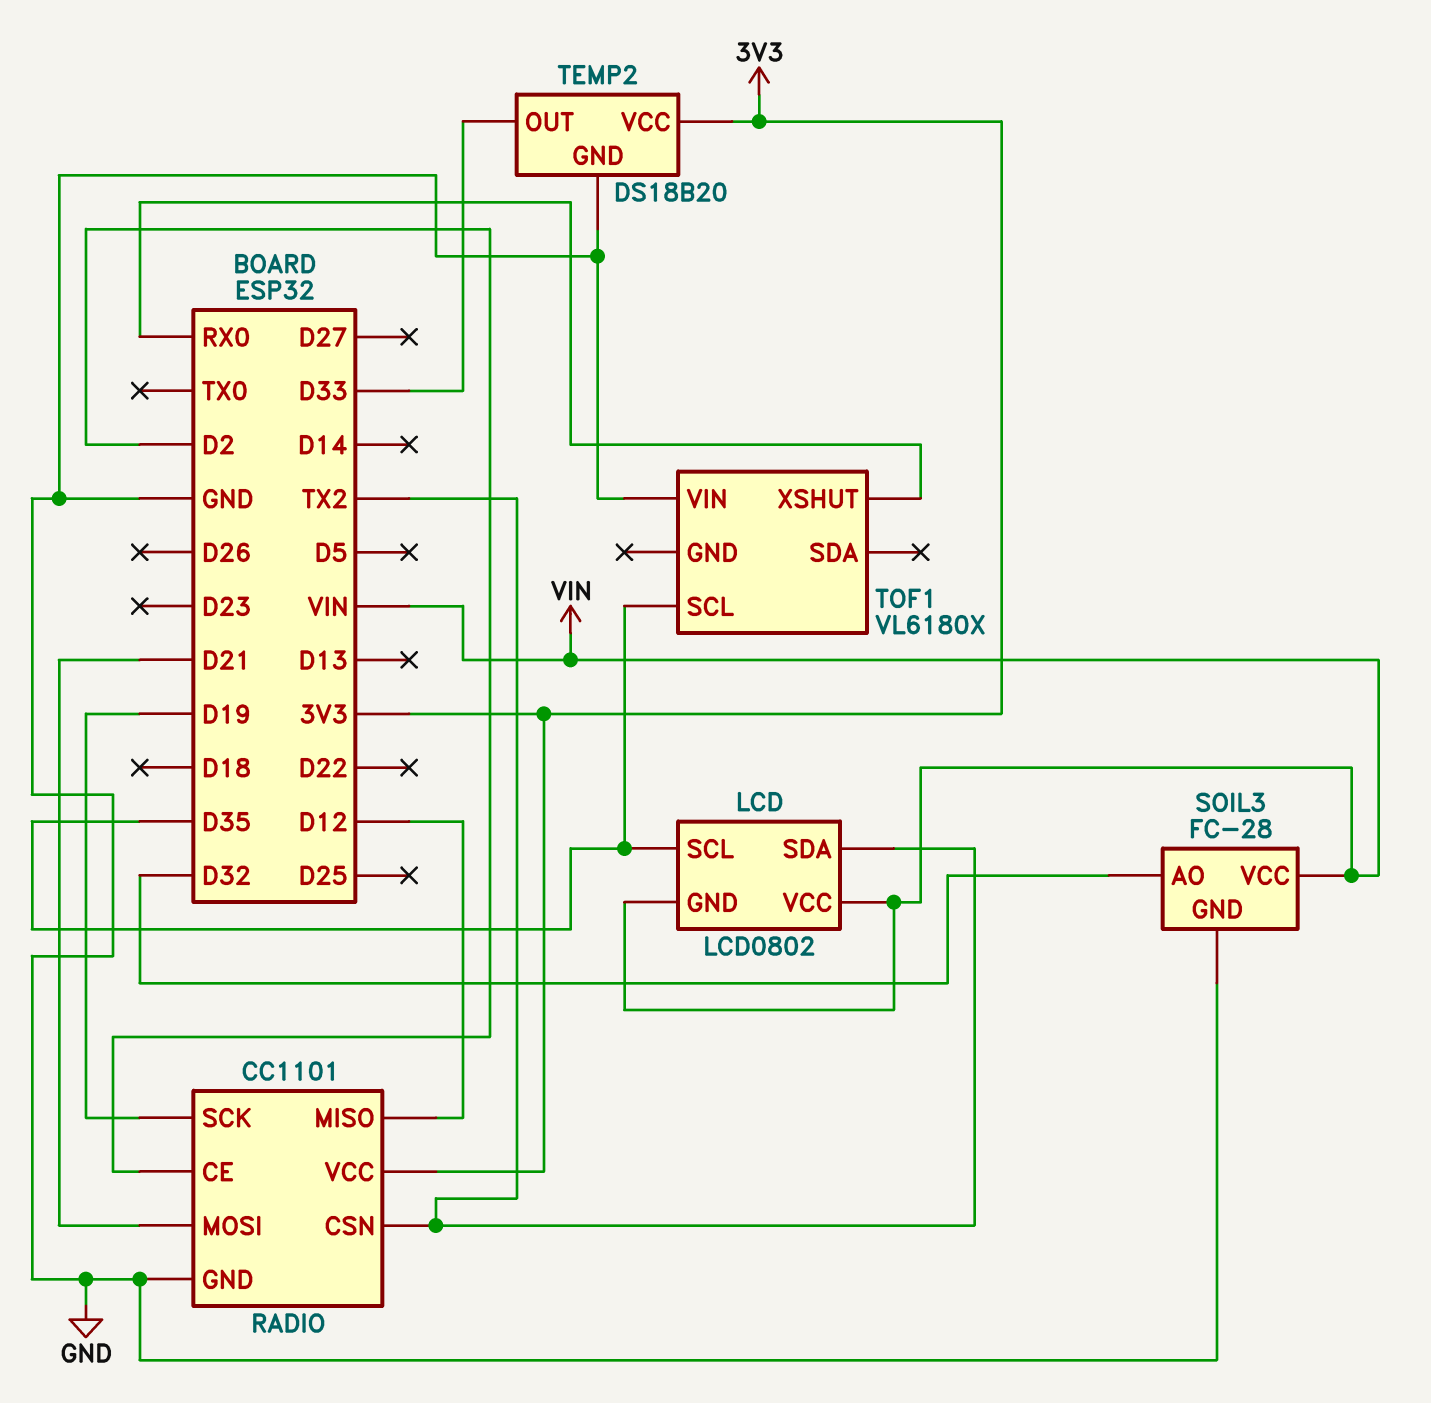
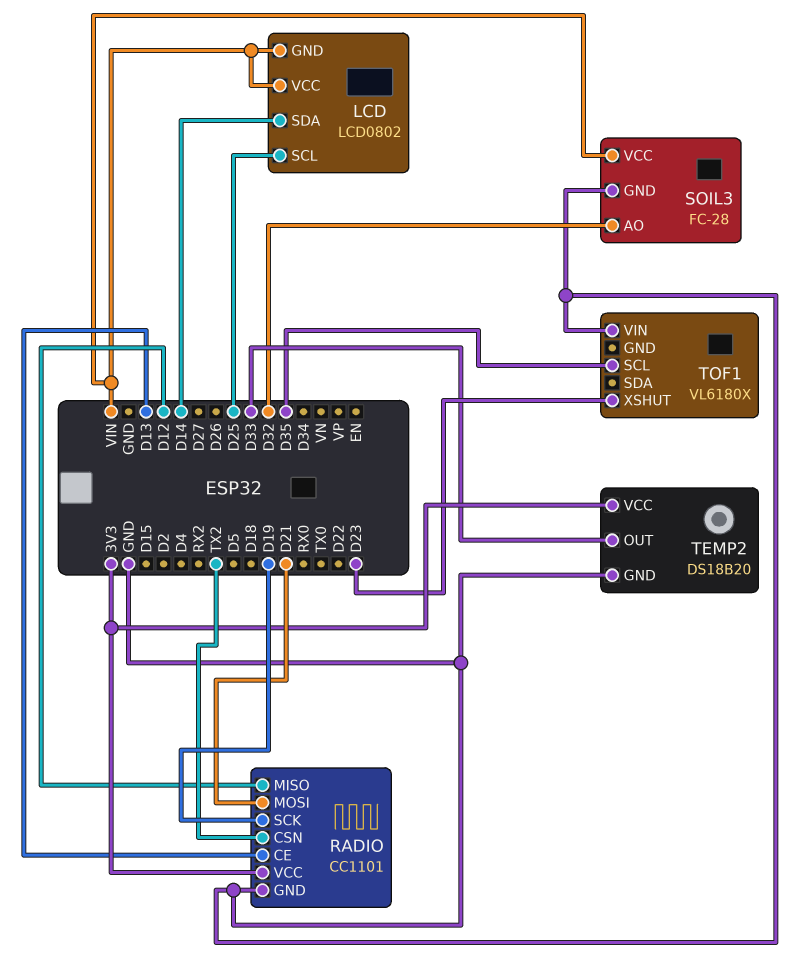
LCD pin SCL: D35 -> D25
LCD pin SDA: TX2 -> D14
RADIO pin CE: D2 -> D13
TOF1 pin XSHUT: RX0 -> D23

